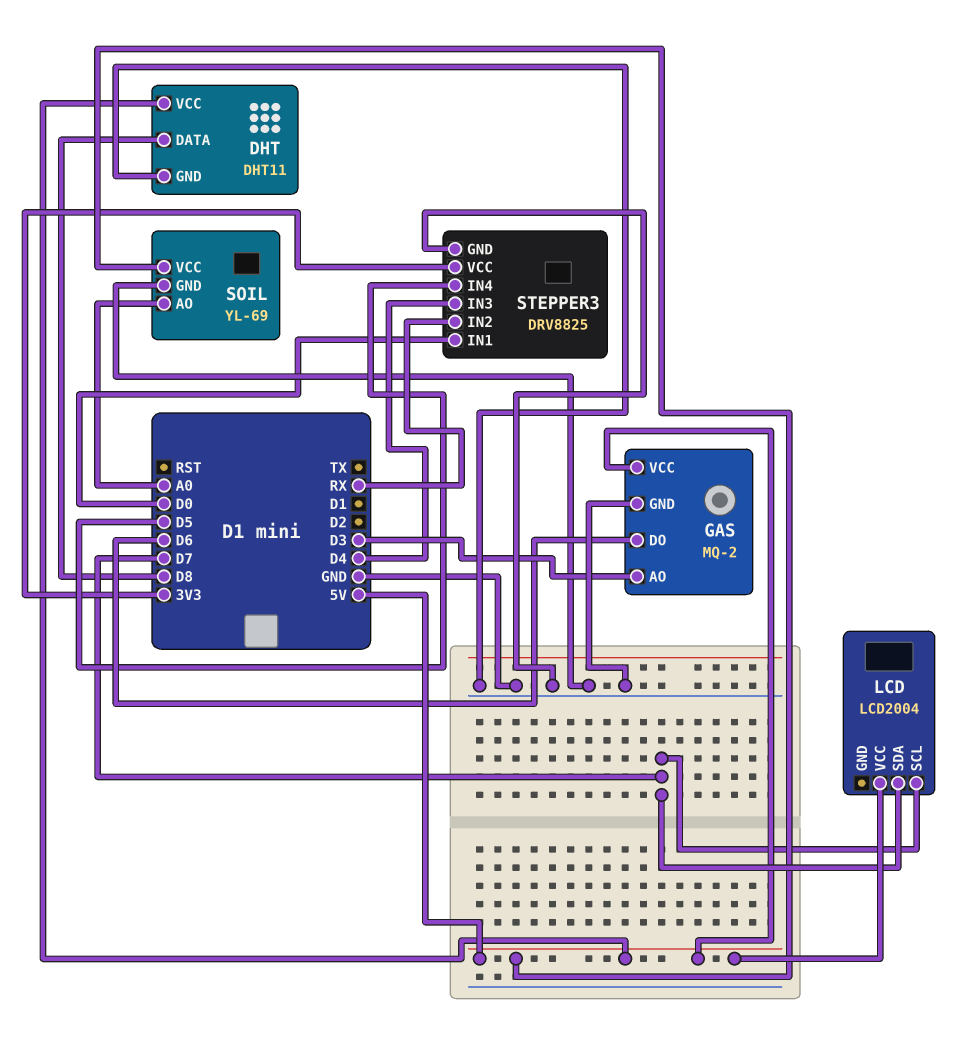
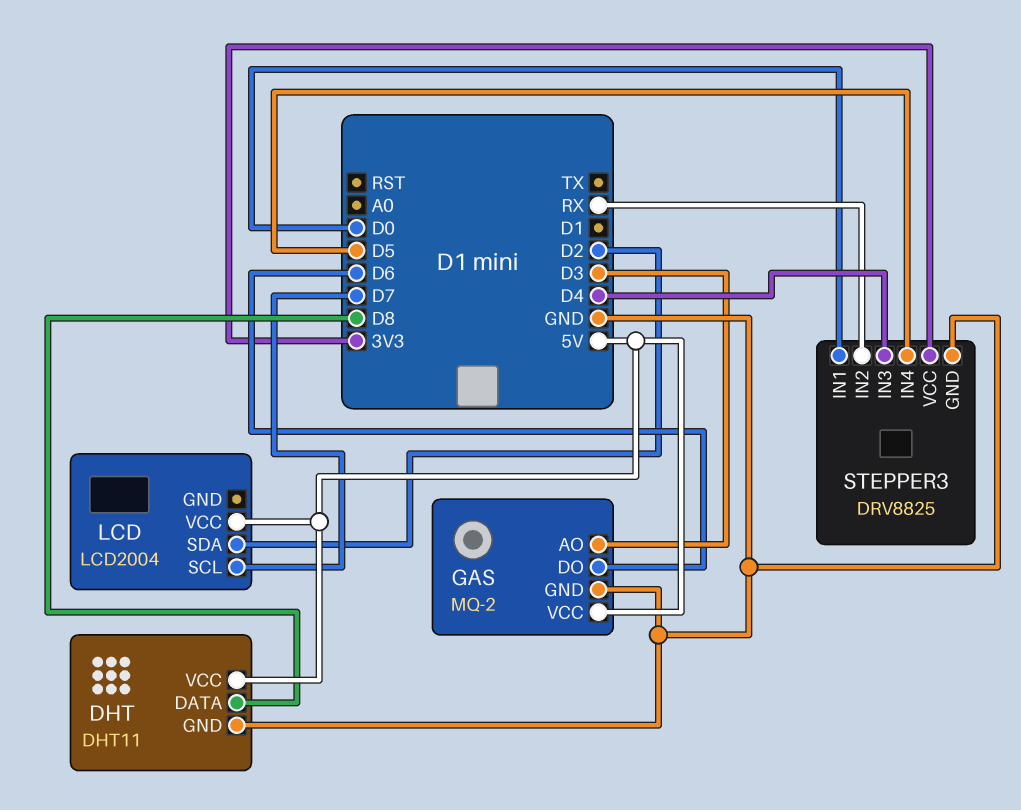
LCD pin SDA: D7 -> D2
SOIL: YL-69 -> none
SOIL pin AO: A0 -> none
SOIL pin GND: GND -> none
SOIL pin VCC: 5V -> none

